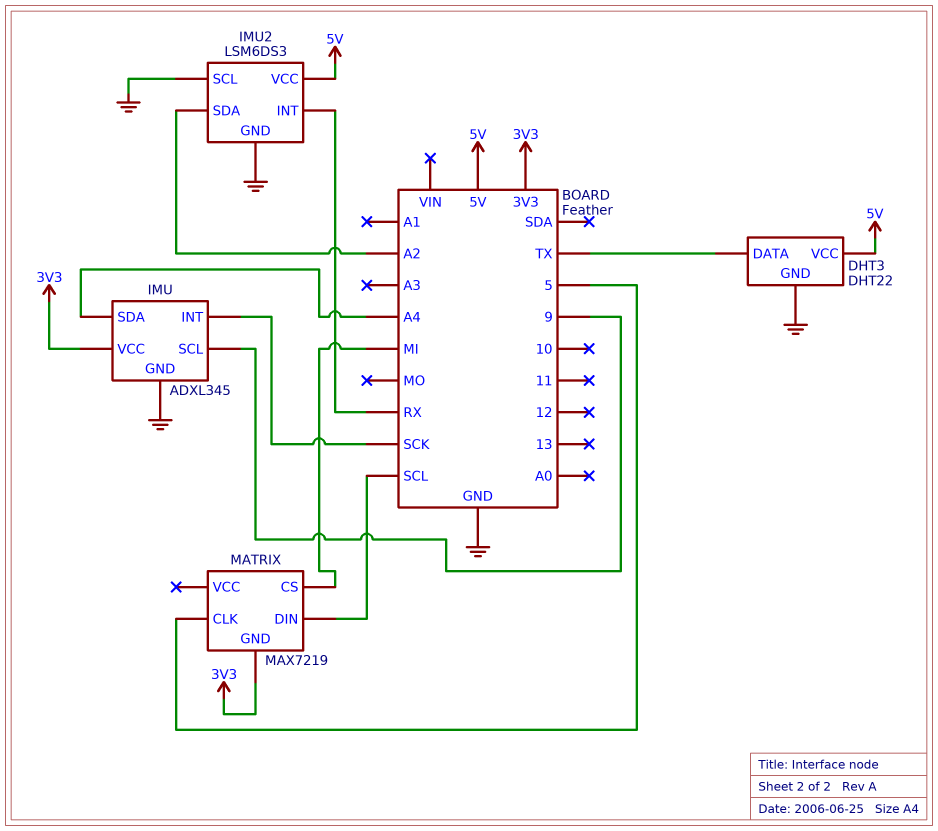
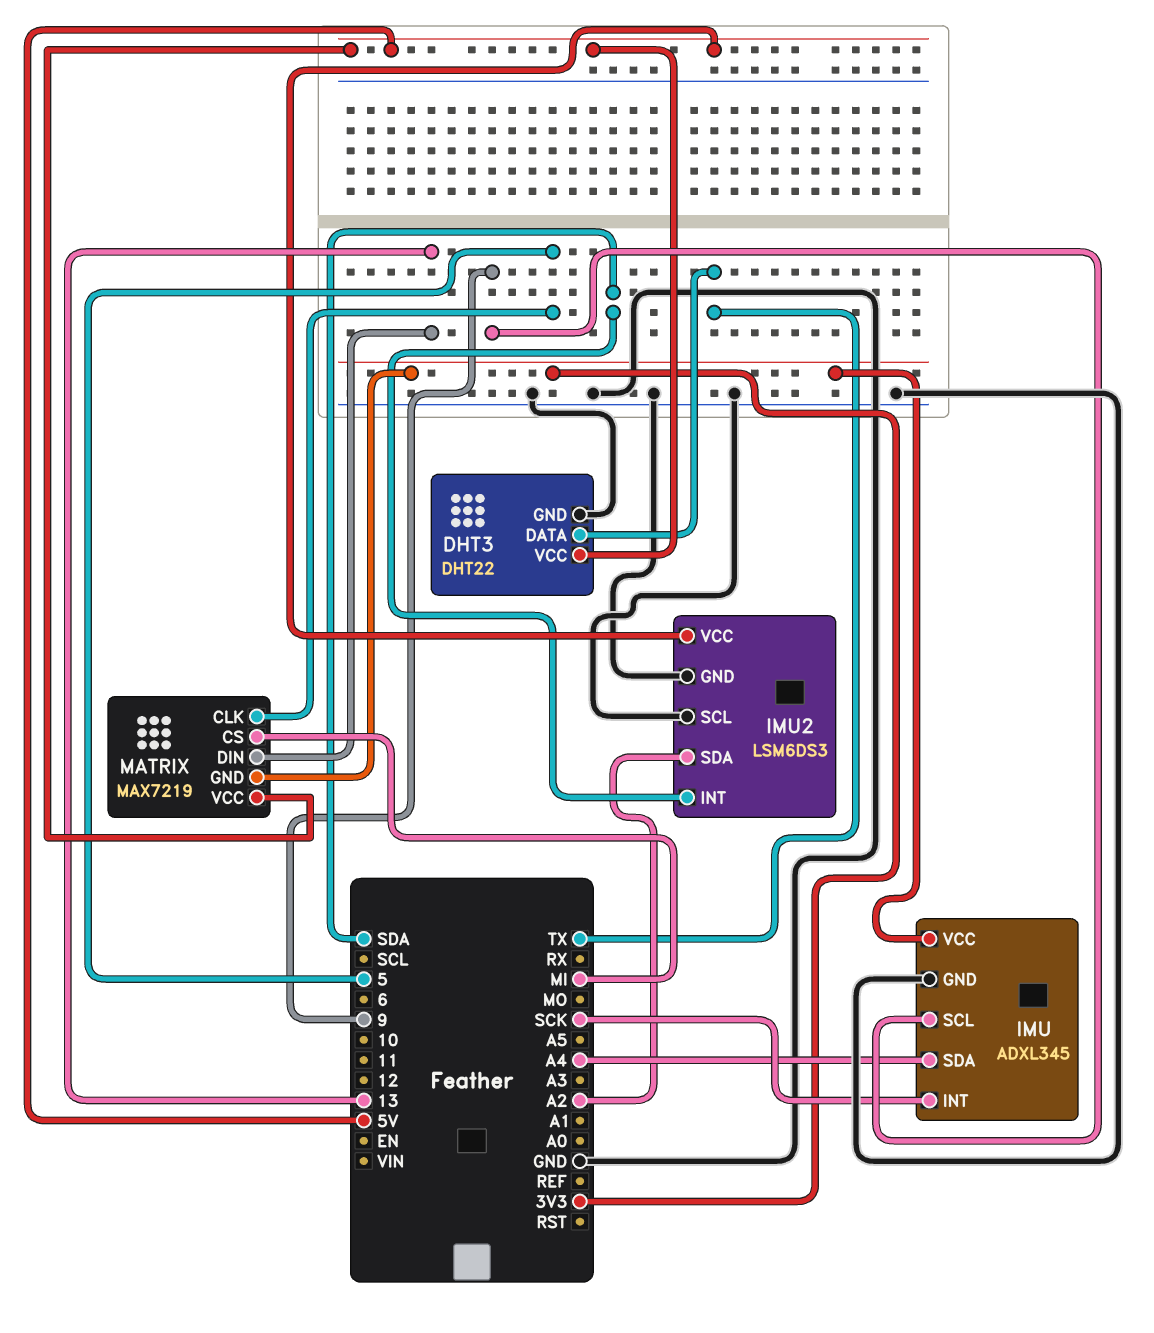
IMU2 pin INT: RX -> SDA
MATRIX pin DIN: SCL -> 13
MATRIX pin VCC: none -> 5V

